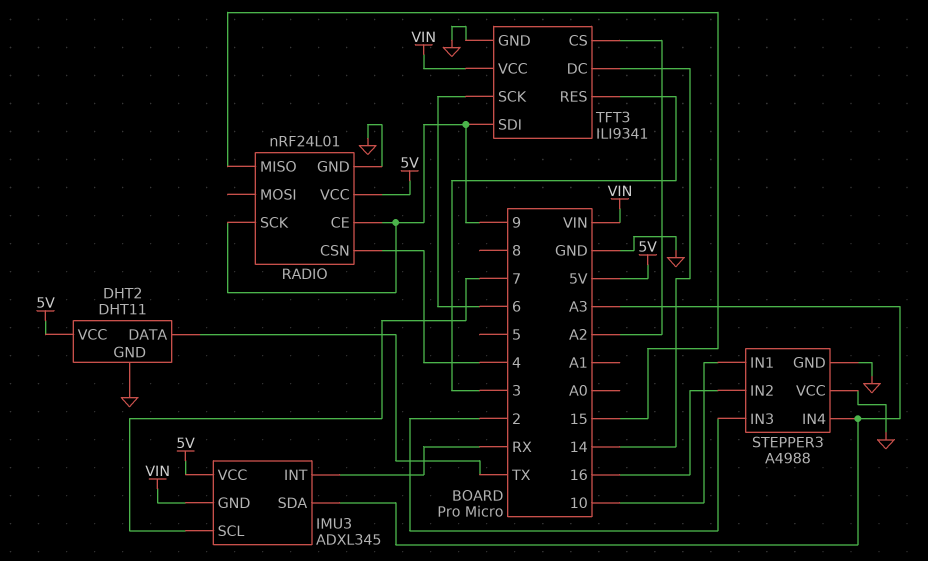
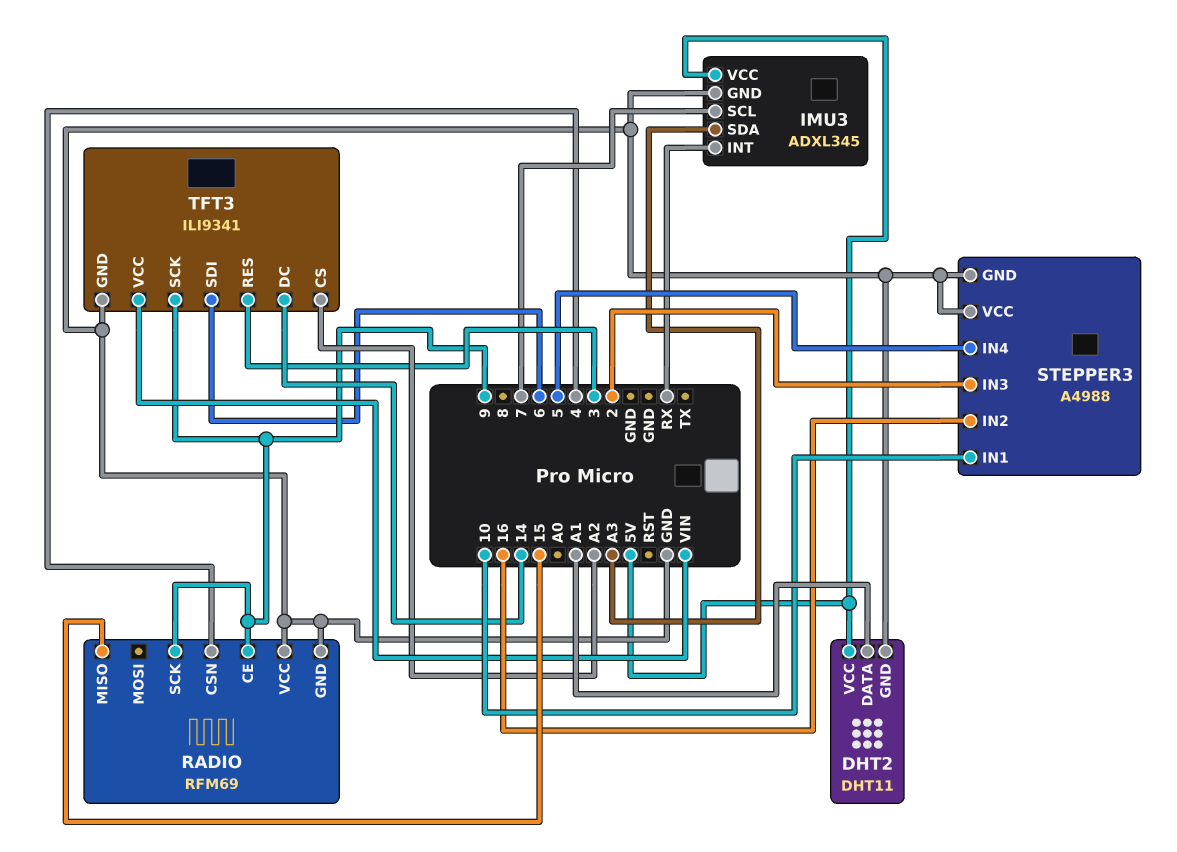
DHT2 pin DATA: TX -> A1
IMU3 pin GND: VIN -> GND
RADIO: nRF24L01 -> RFM69
RADIO pin VCC: 5V -> GND
STEPPER3 pin IN4: A3 -> 5
TFT3 pin SCK: 6 -> 9
TFT3 pin SDI: 9 -> 6

